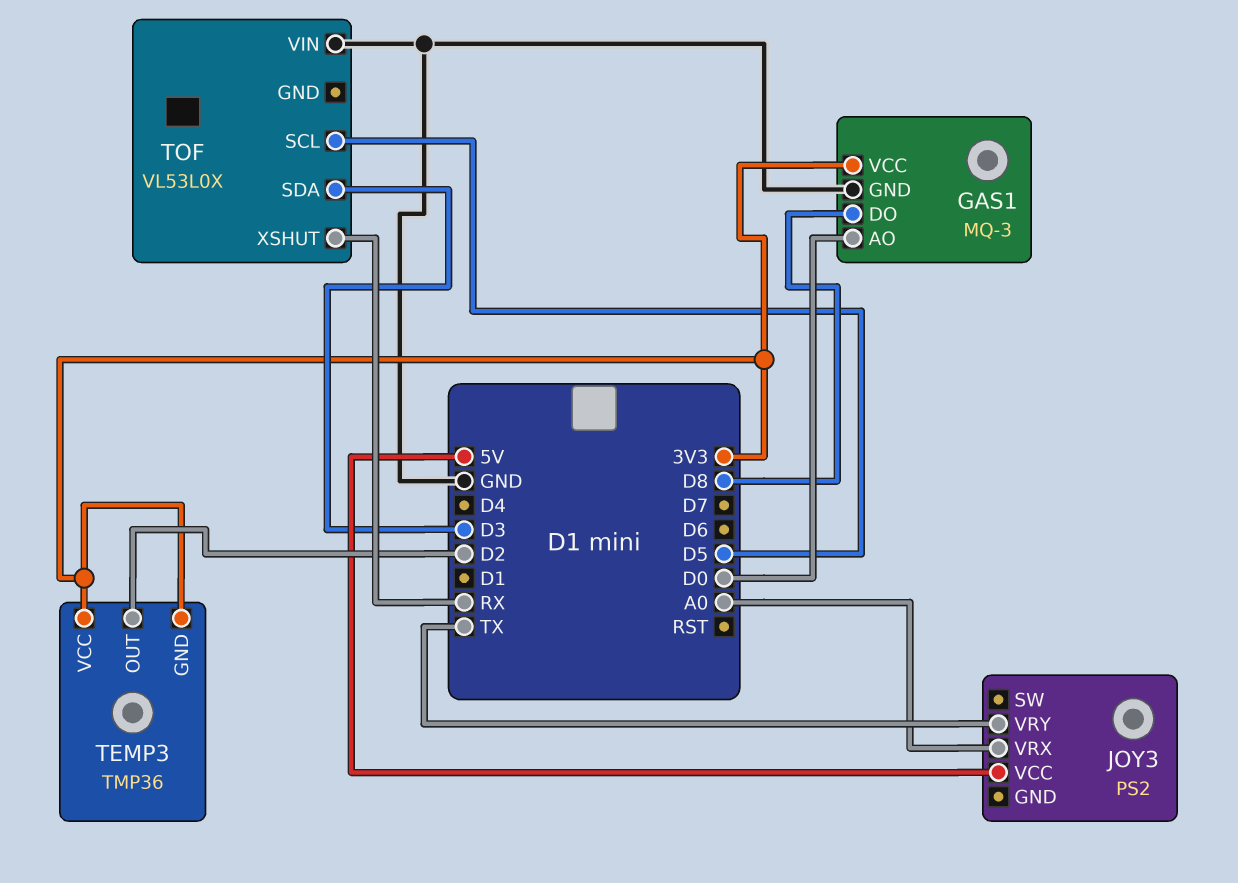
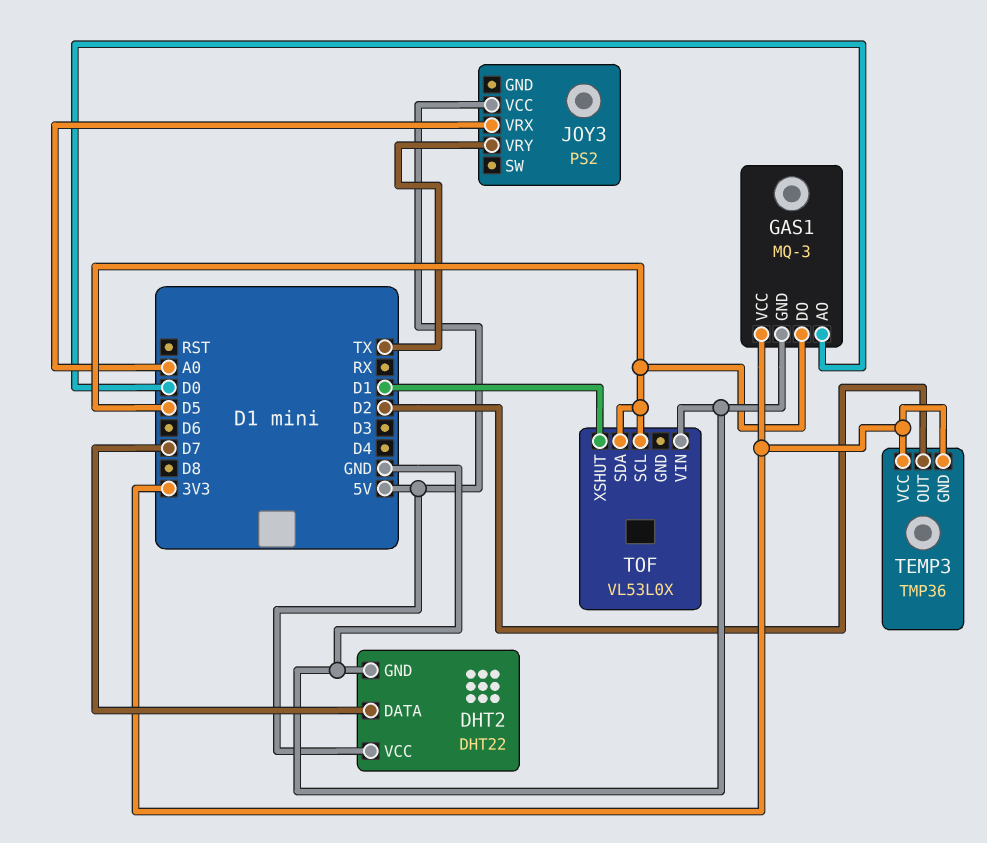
DHT2: none -> DHT22
DHT2 pin DATA: none -> D7
DHT2 pin GND: none -> GND
DHT2 pin VCC: none -> 5V
GAS1 pin DO: D8 -> D5
TOF pin SDA: D3 -> D5
TOF pin XSHUT: RX -> D1

